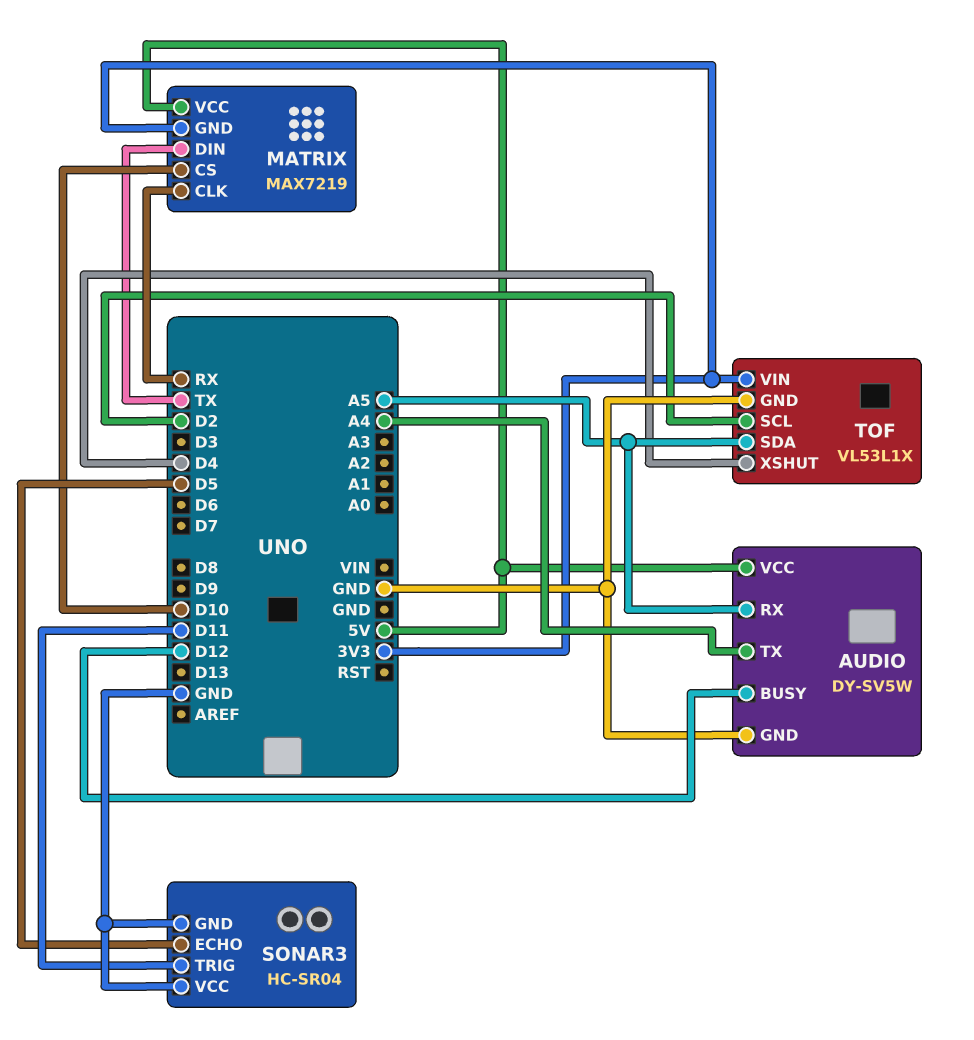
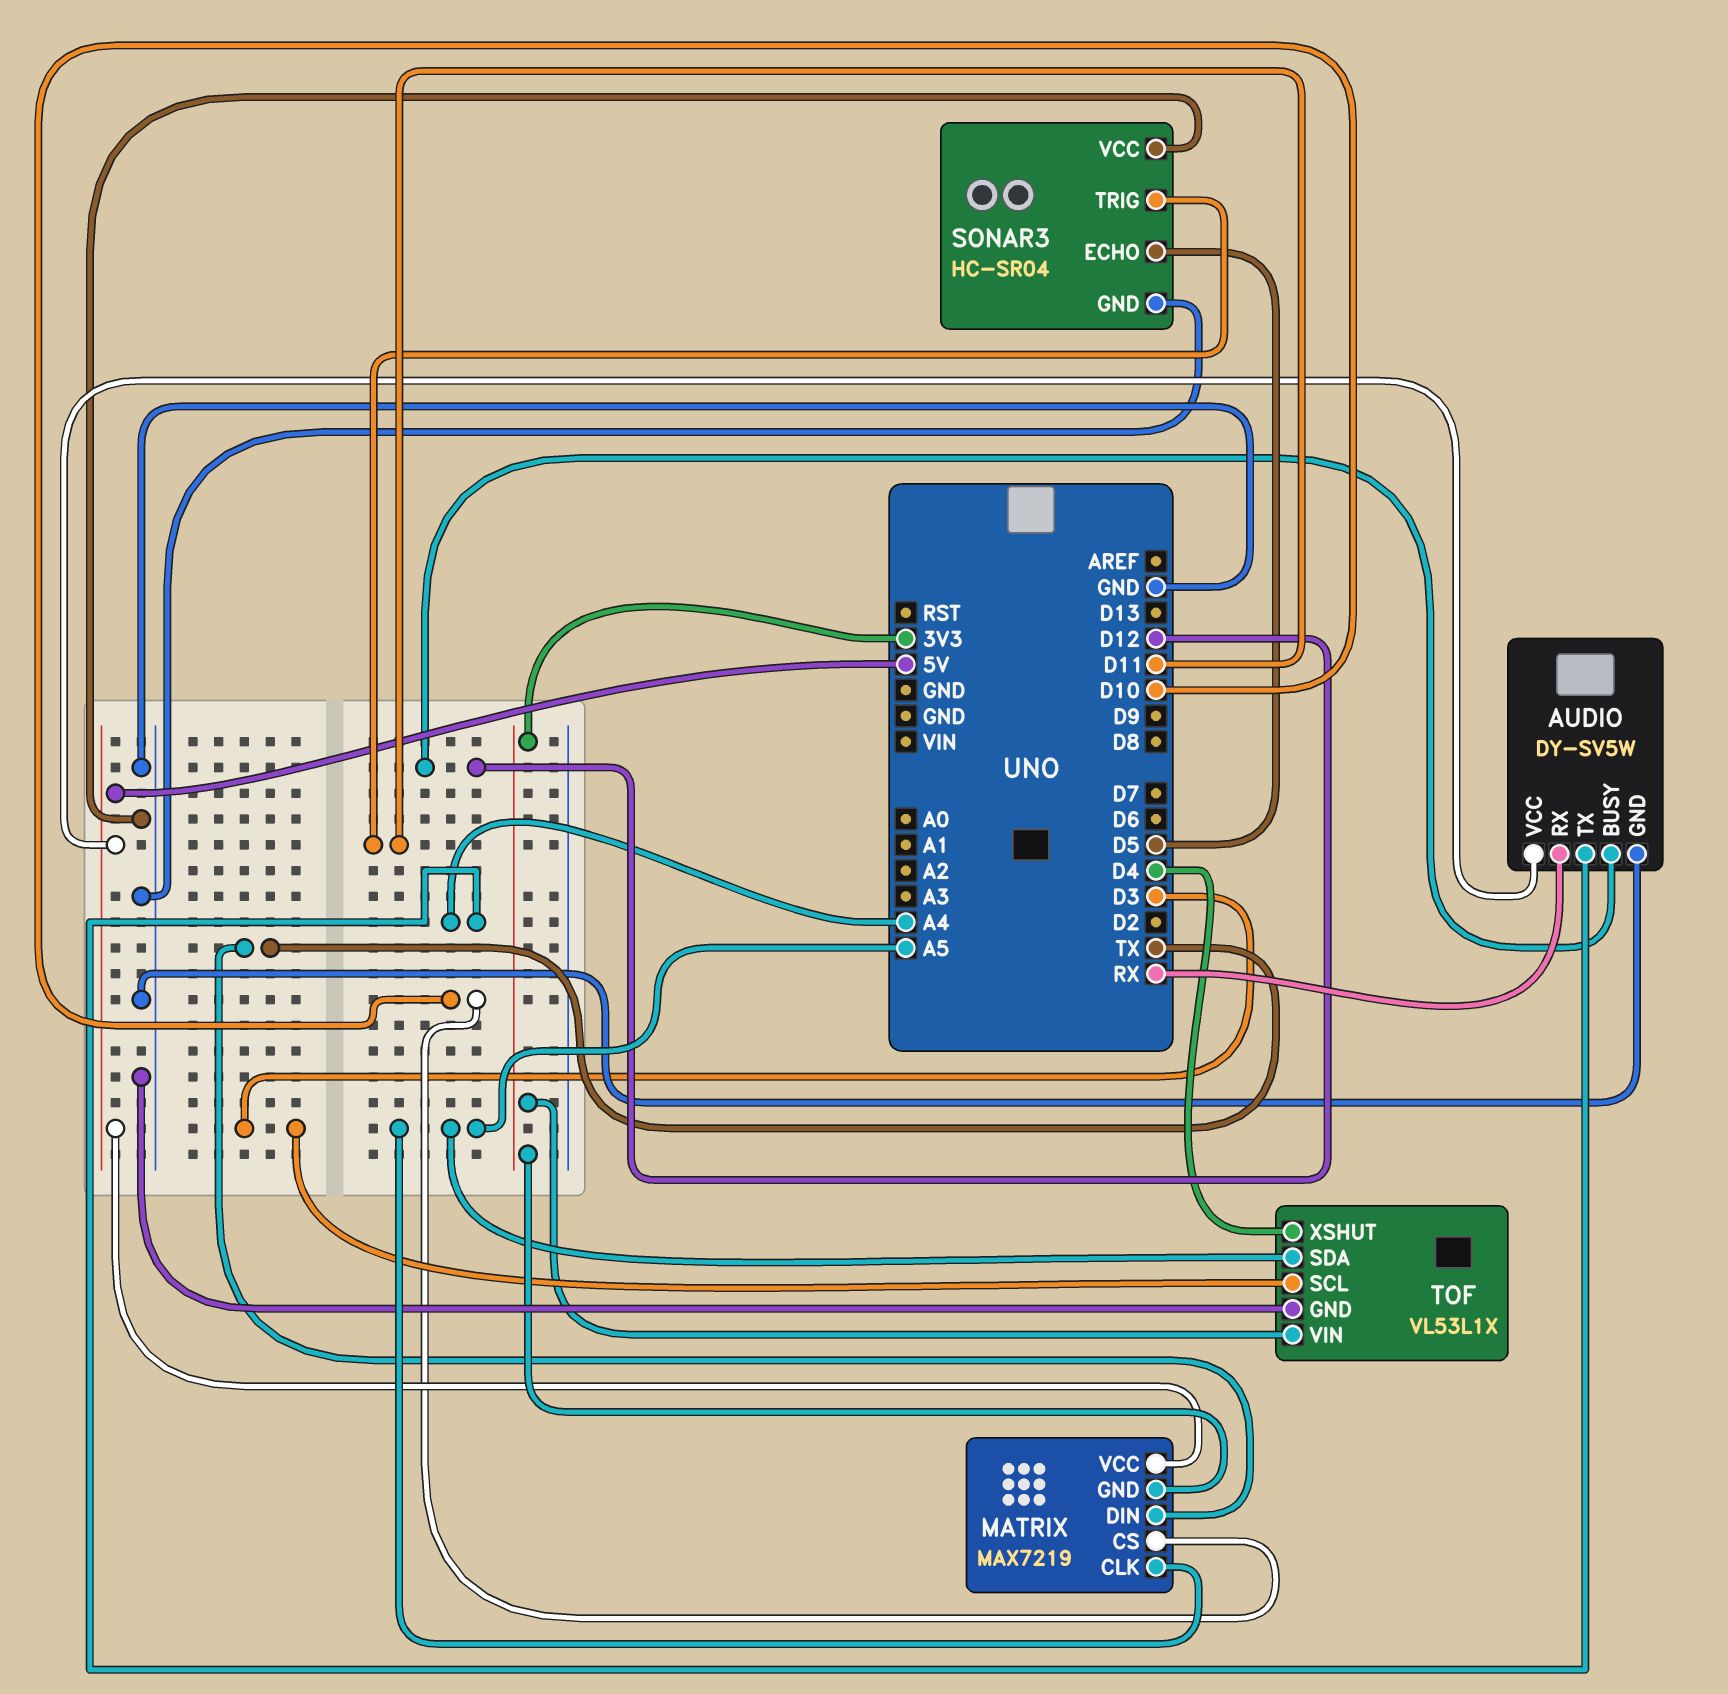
AUDIO pin RX: A5 -> RX
MATRIX pin CLK: RX -> A5
TOF pin SCL: D2 -> D3

